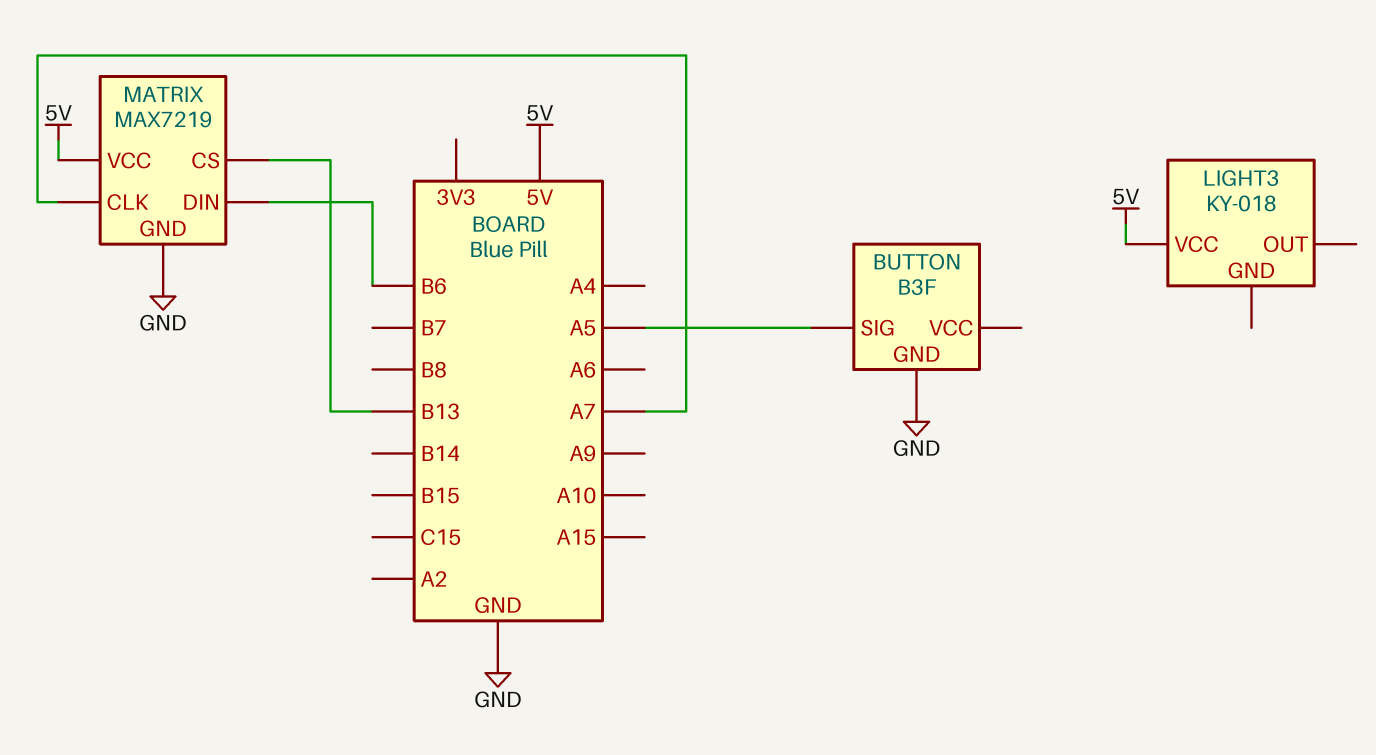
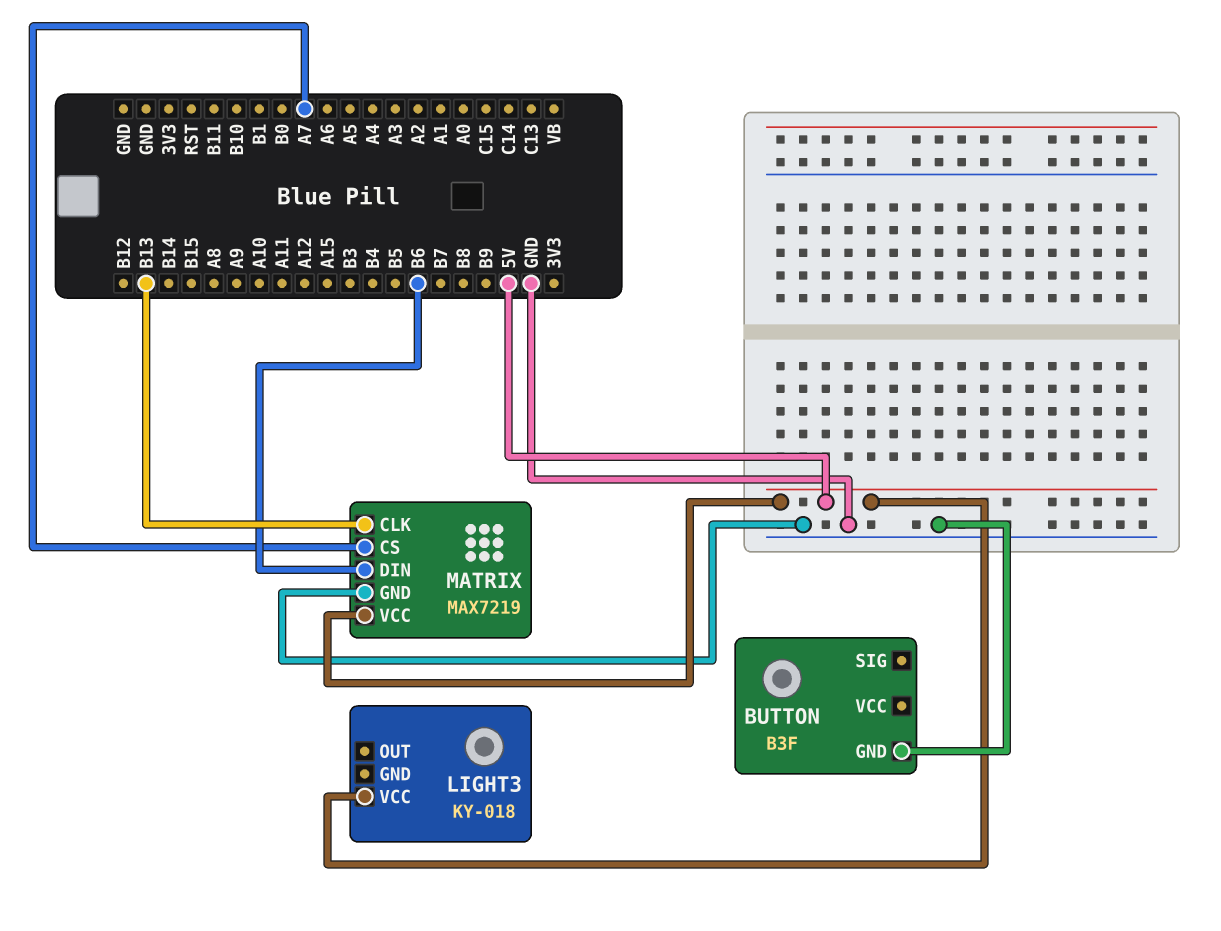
BUTTON pin SIG: A5 -> none
MATRIX pin CLK: A7 -> B13
MATRIX pin CS: B13 -> A7

